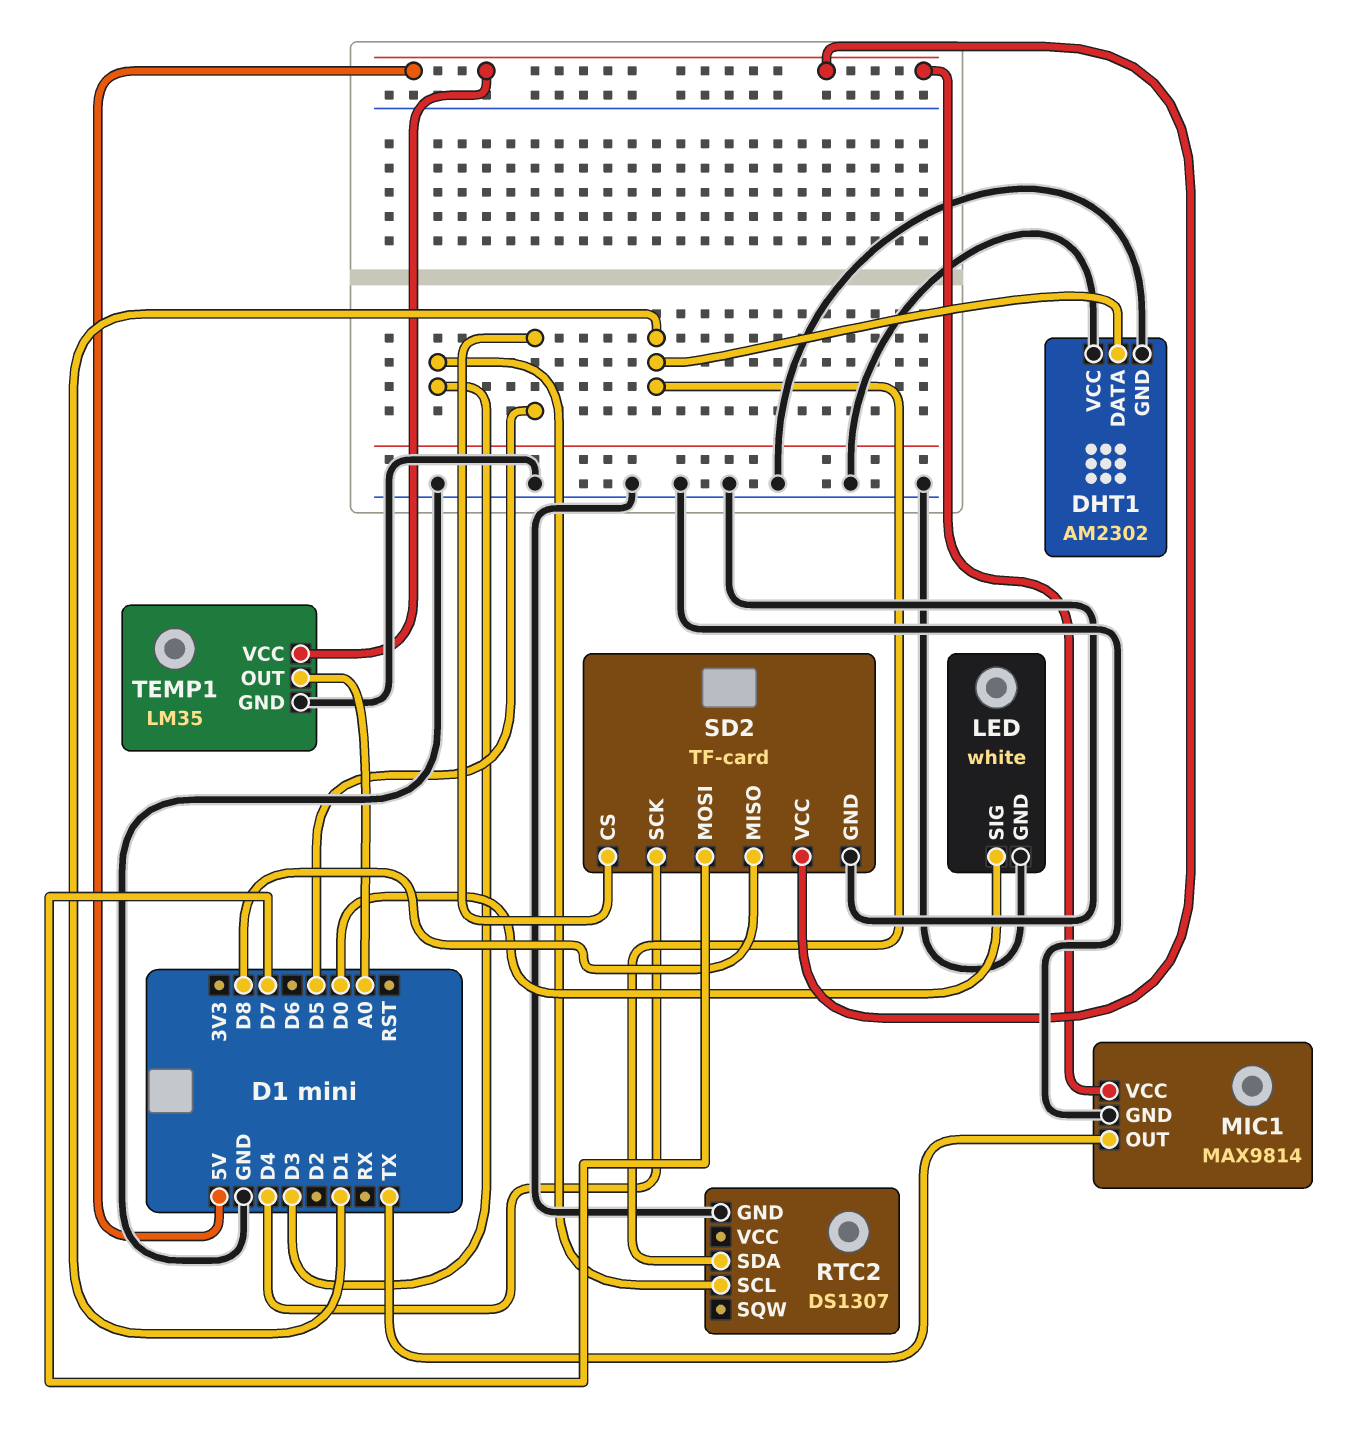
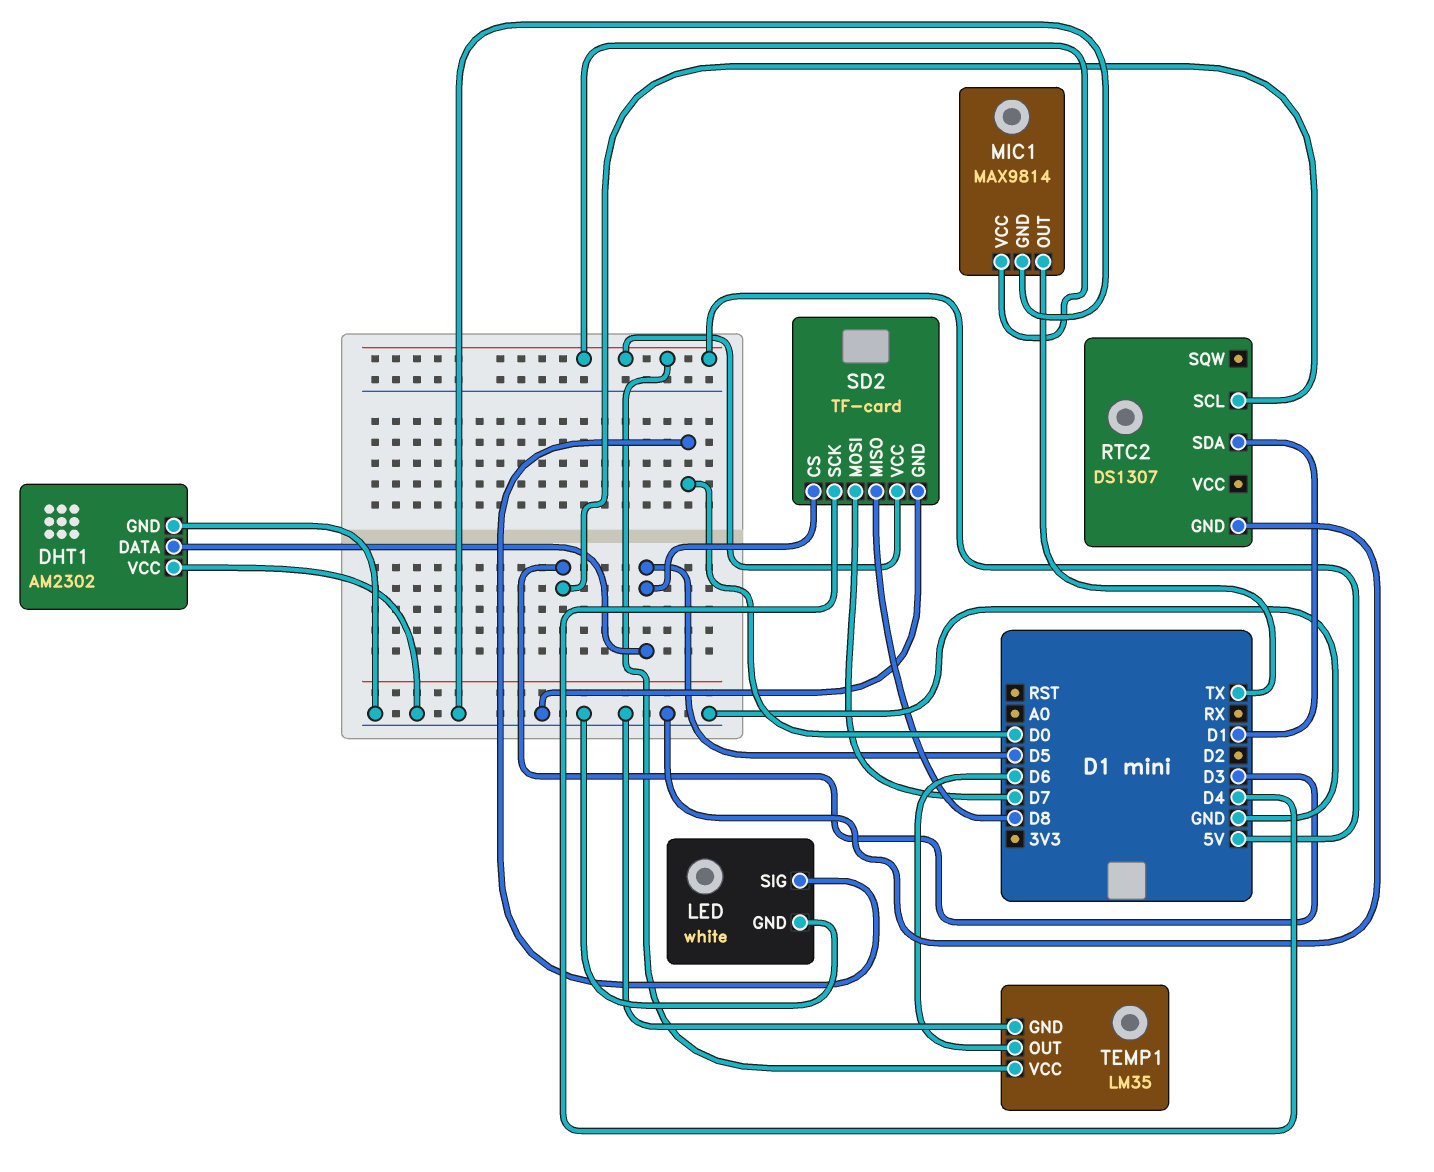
DHT1 pin DATA: D1 -> D5
TEMP1 pin OUT: A0 -> D6

